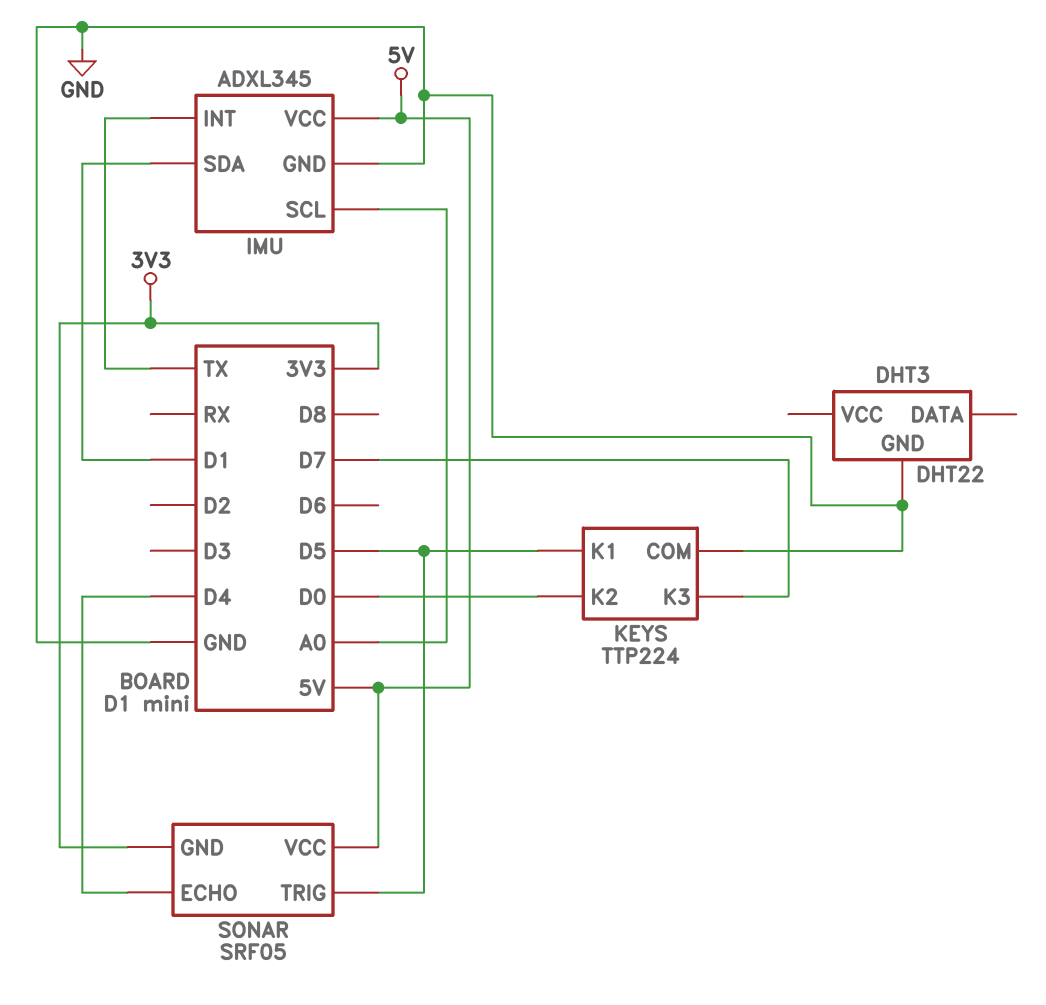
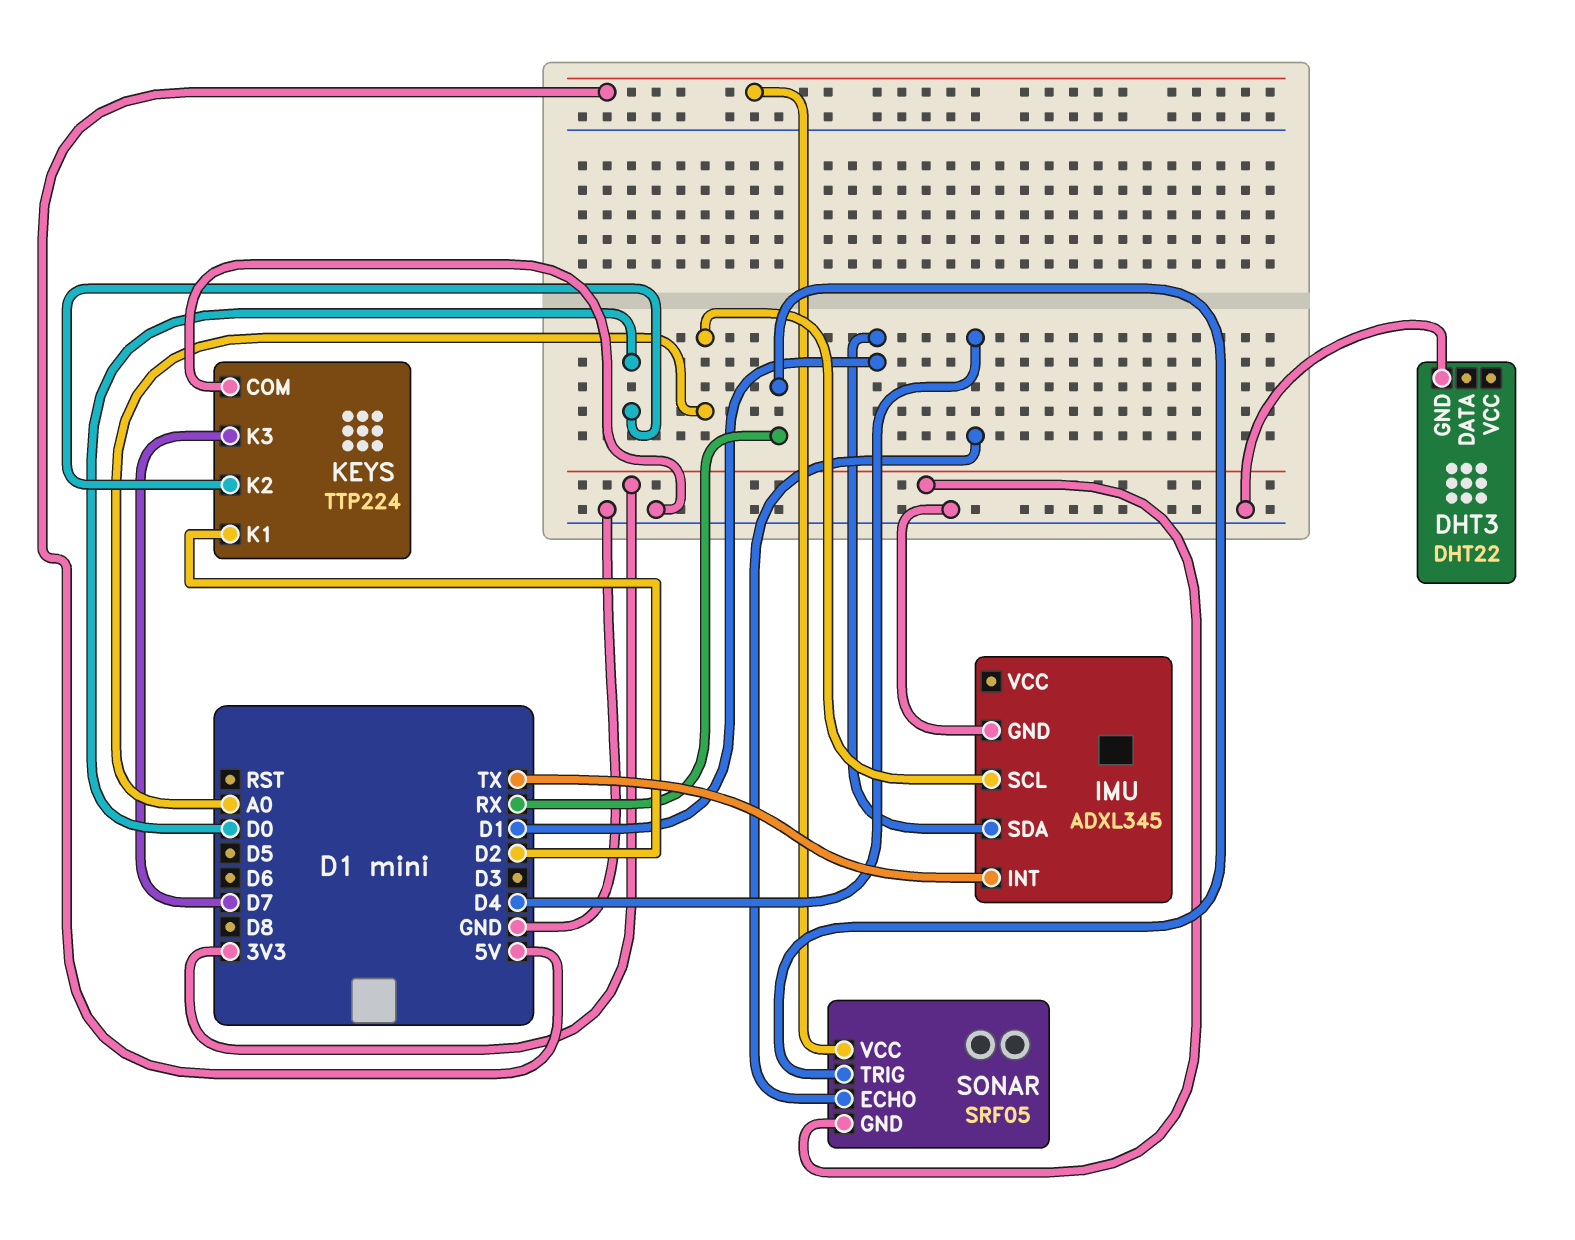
IMU pin VCC: 5V -> none
KEYS pin K1: D5 -> D2
SONAR pin TRIG: D5 -> RX

